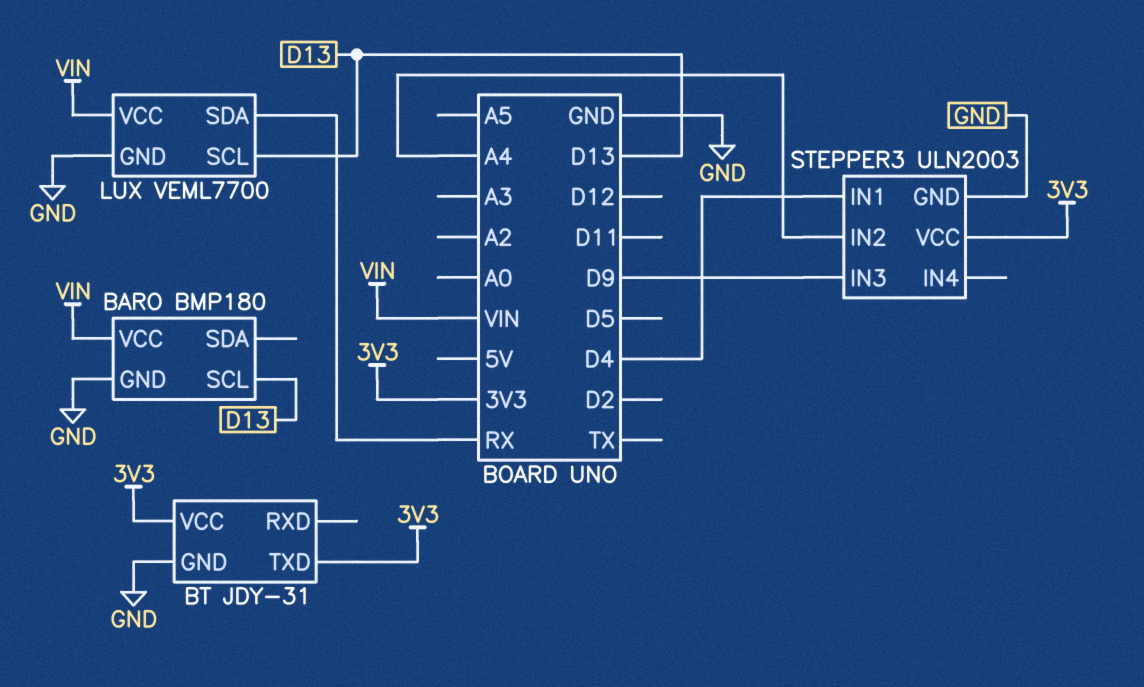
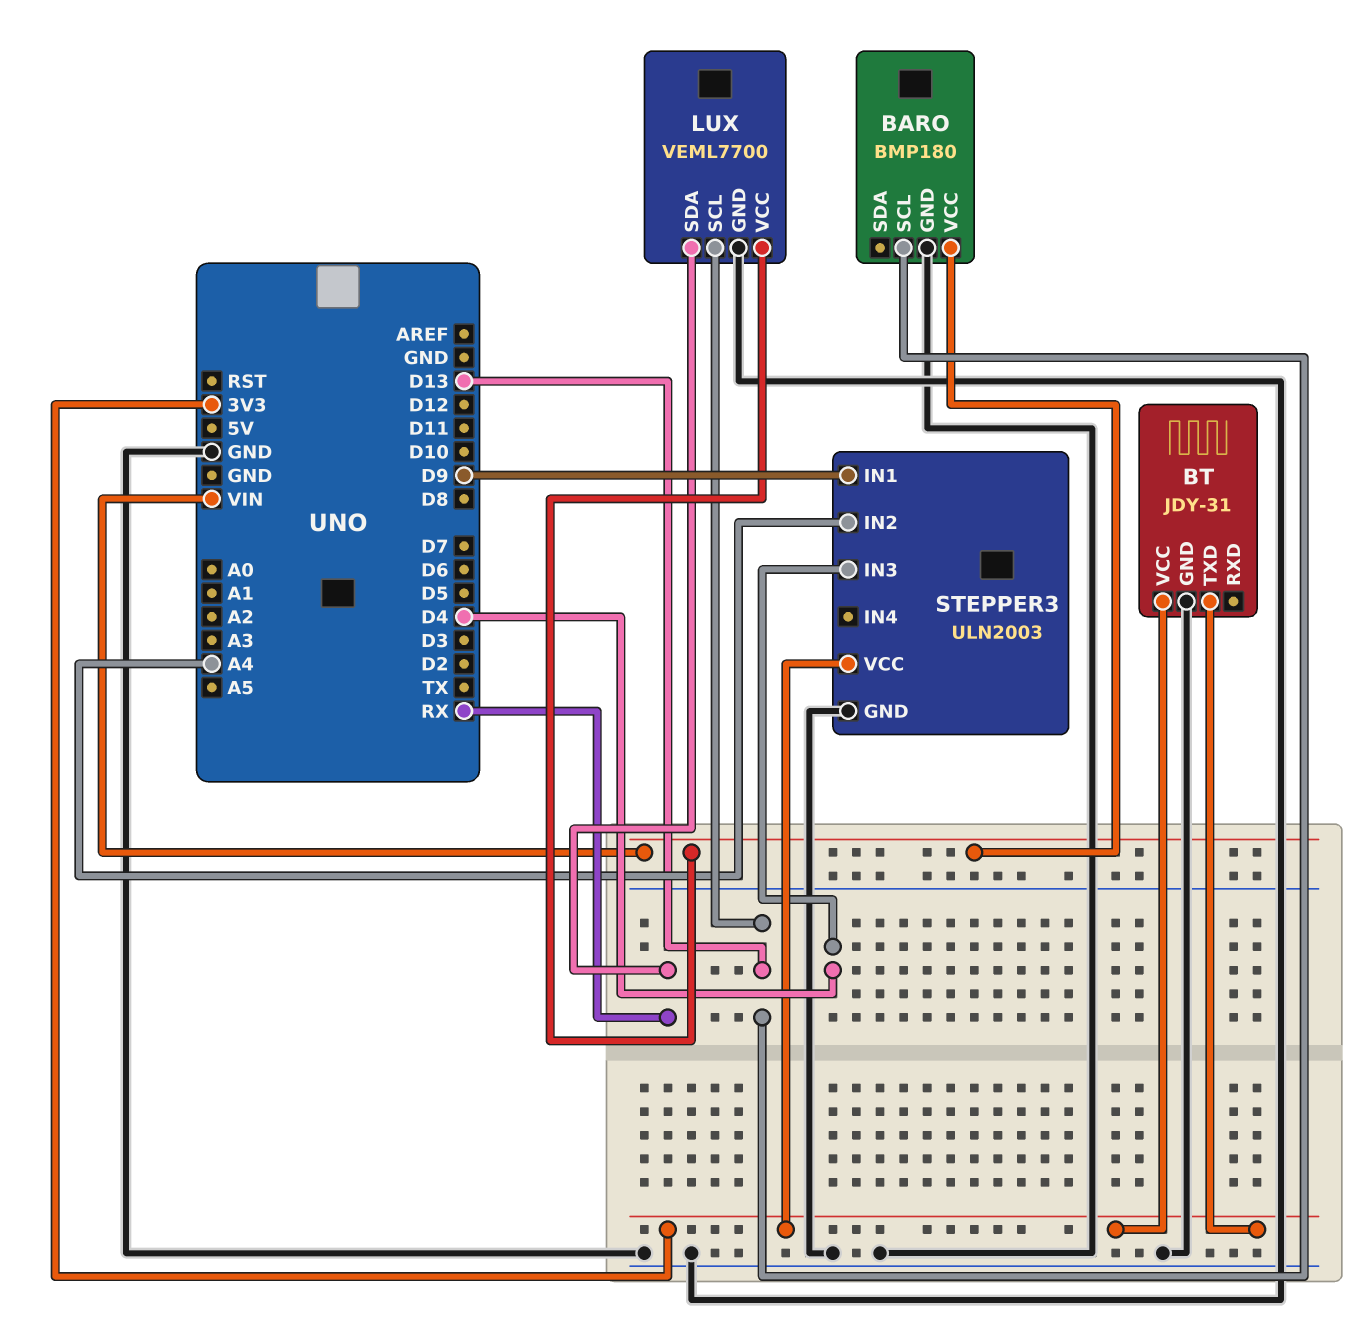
STEPPER3 pin IN1: D4 -> D9
STEPPER3 pin IN3: D9 -> D4

